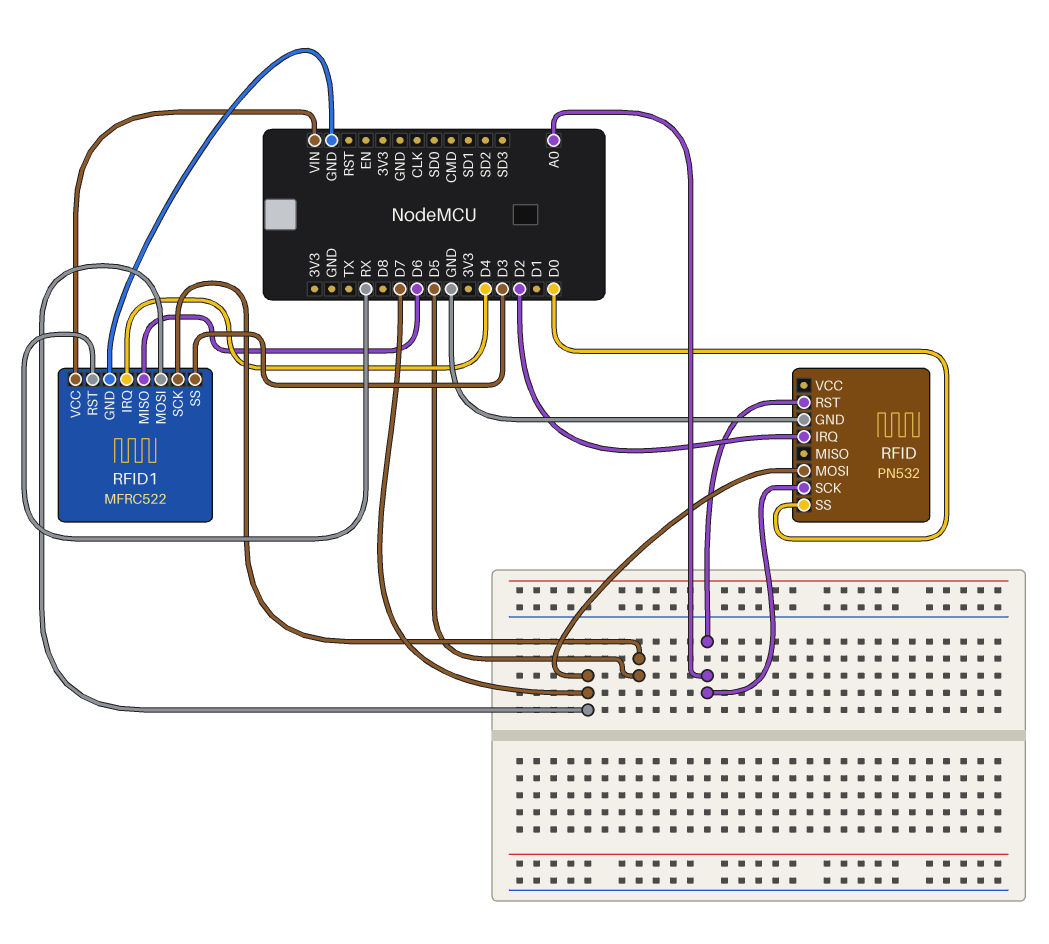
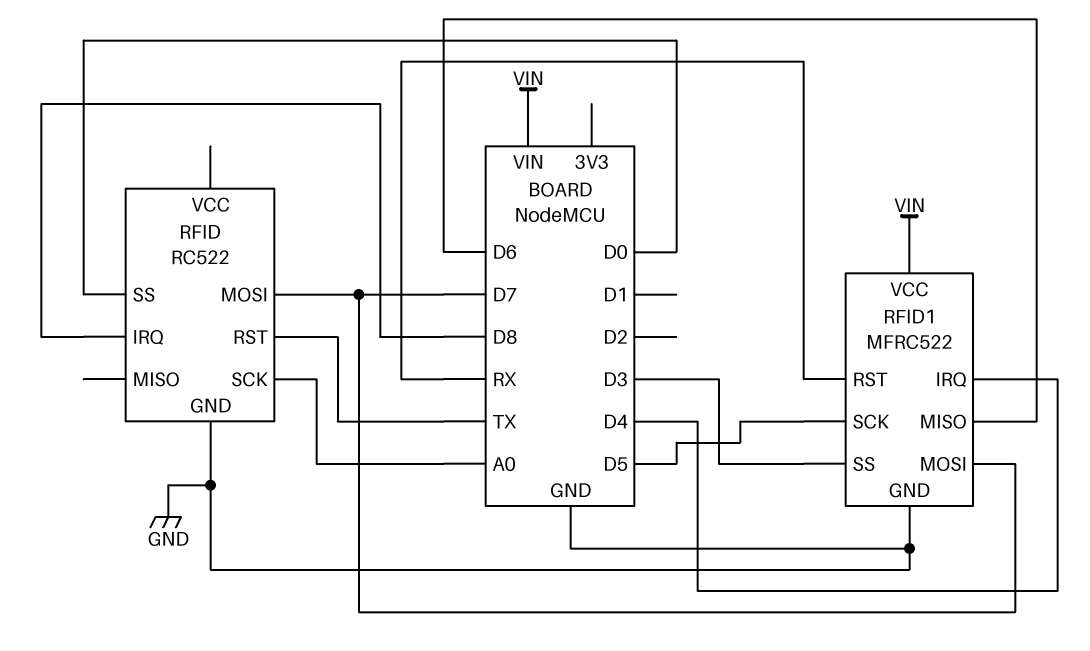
RFID: PN532 -> RC522
RFID pin IRQ: D2 -> D8
RFID pin RST: A0 -> TX

